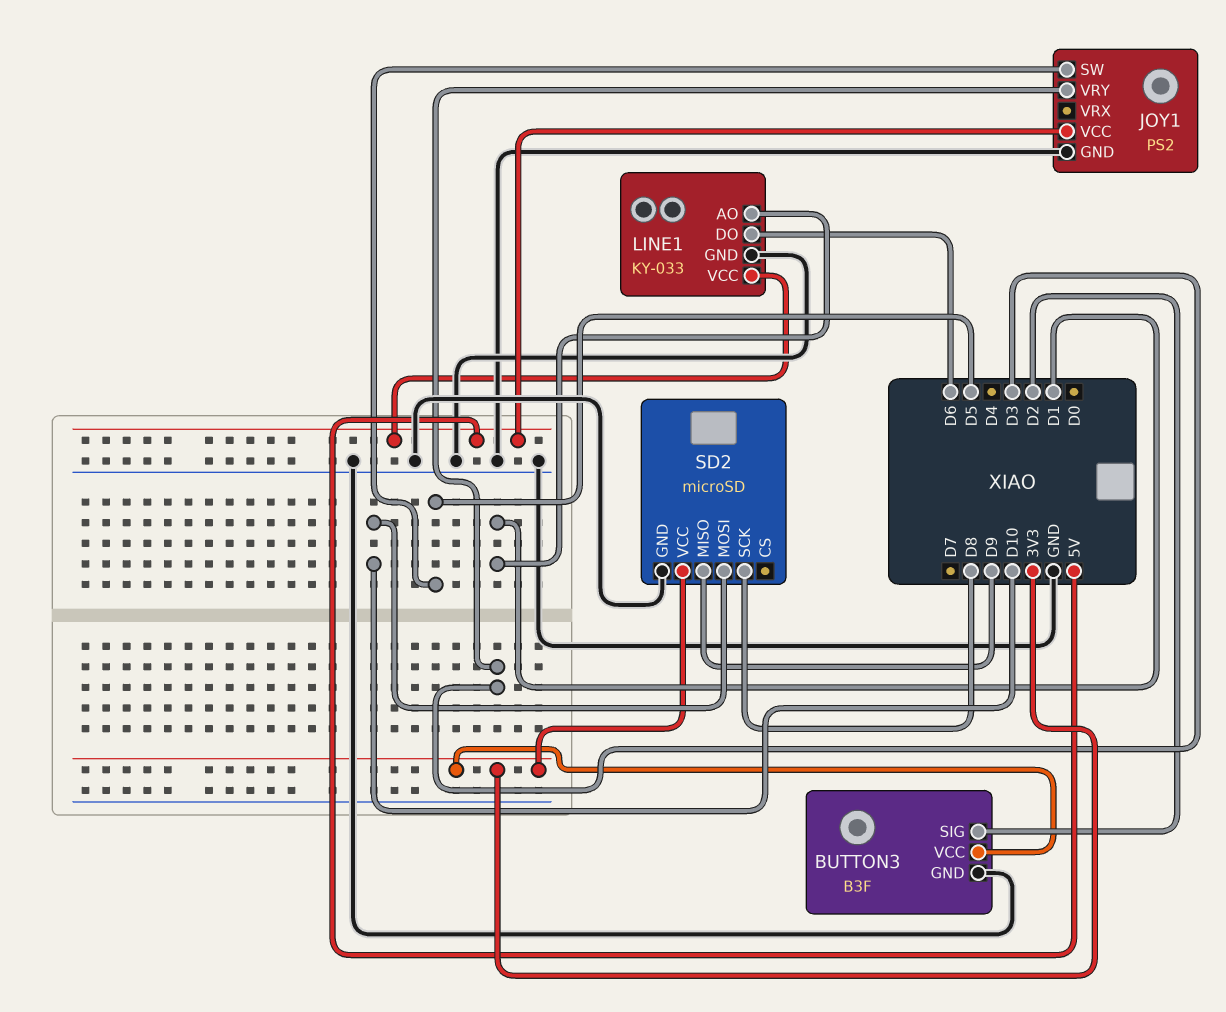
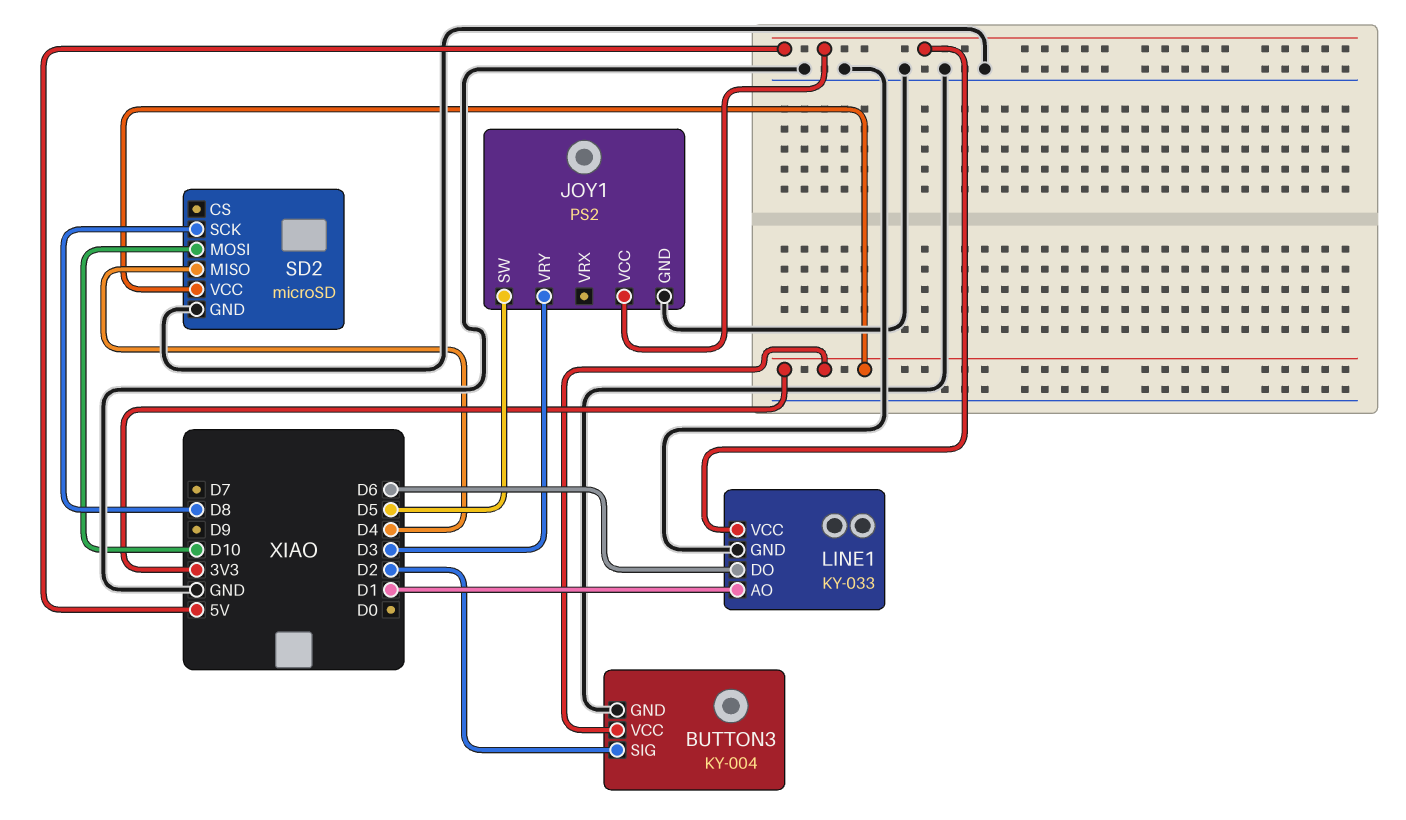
BUTTON3: B3F -> KY-004
SD2 pin MISO: D9 -> D4

